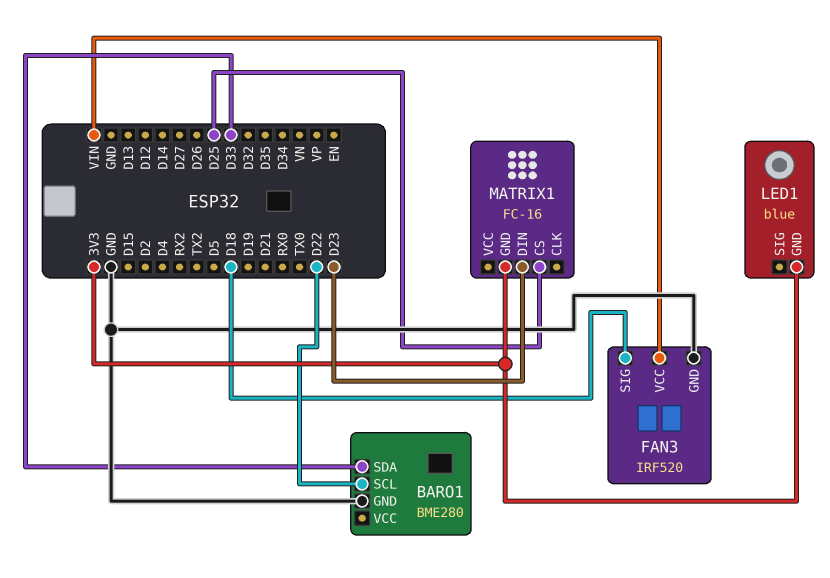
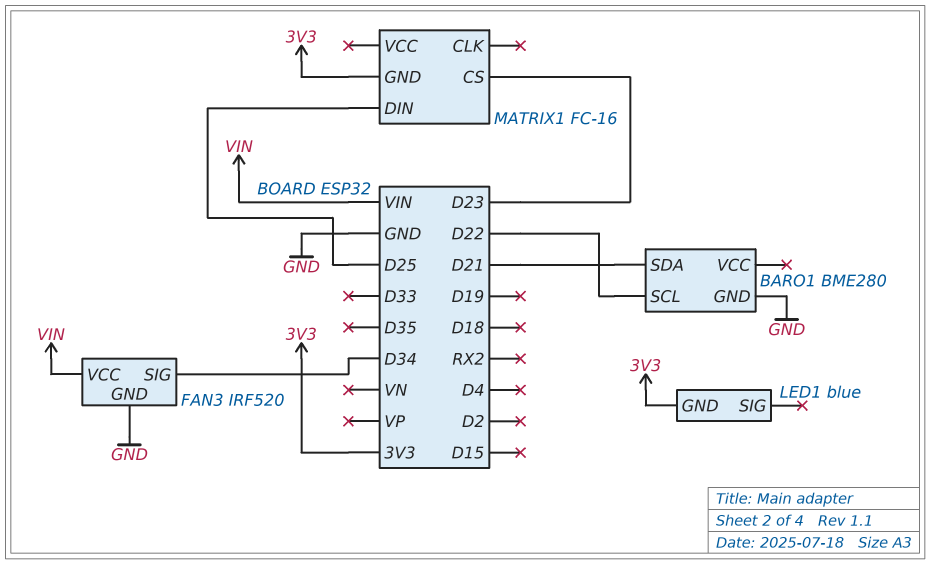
BARO1 pin SDA: D33 -> D21
FAN3 pin SIG: D18 -> D34
MATRIX1 pin CS: D25 -> D23
MATRIX1 pin DIN: D23 -> D25

